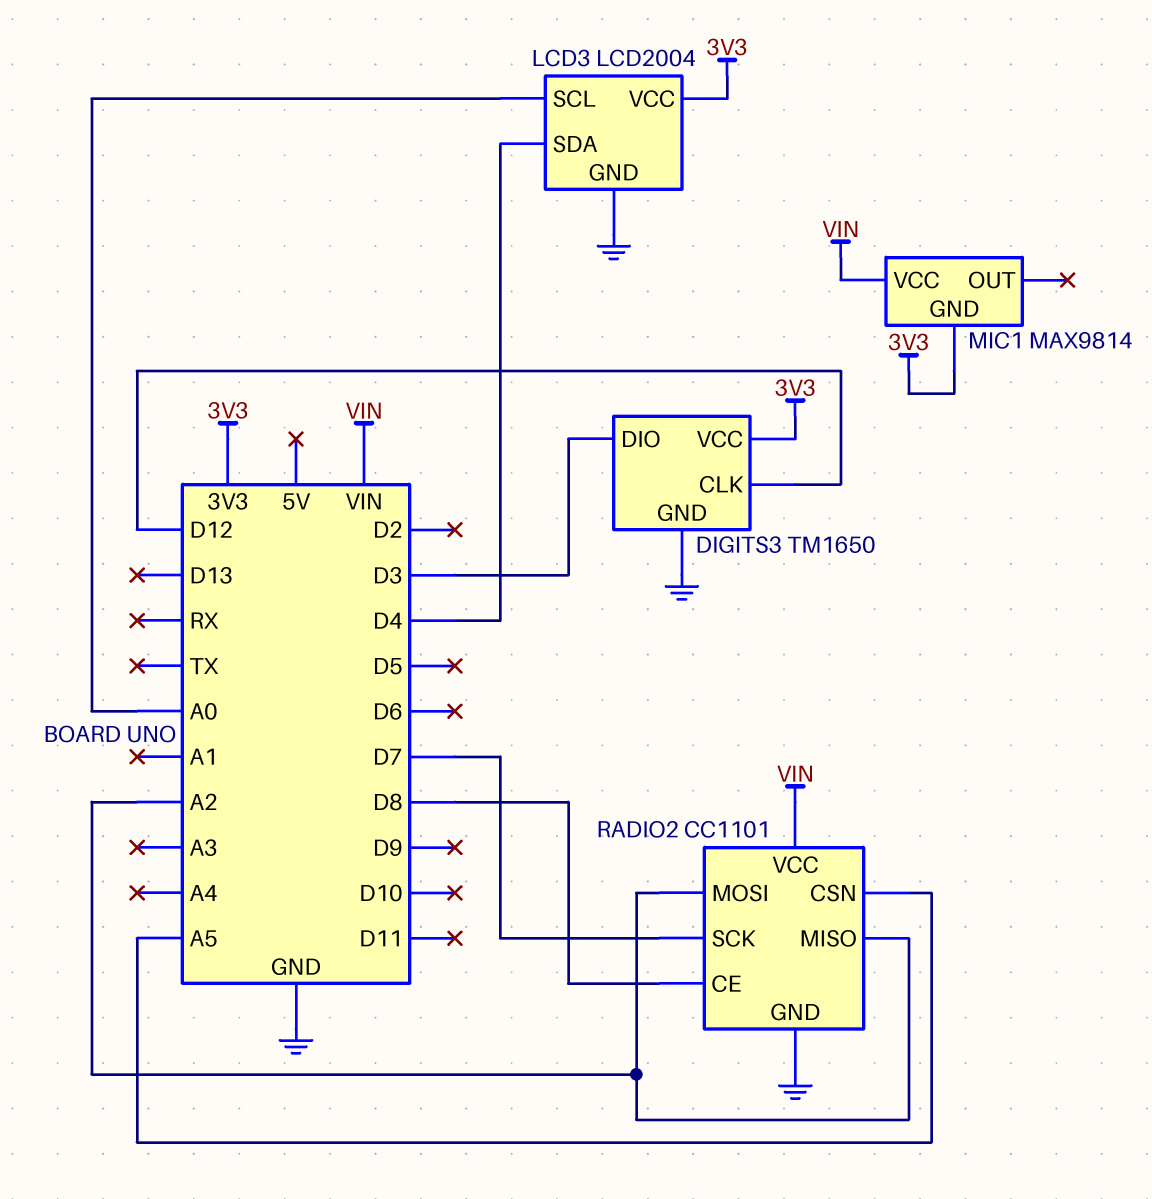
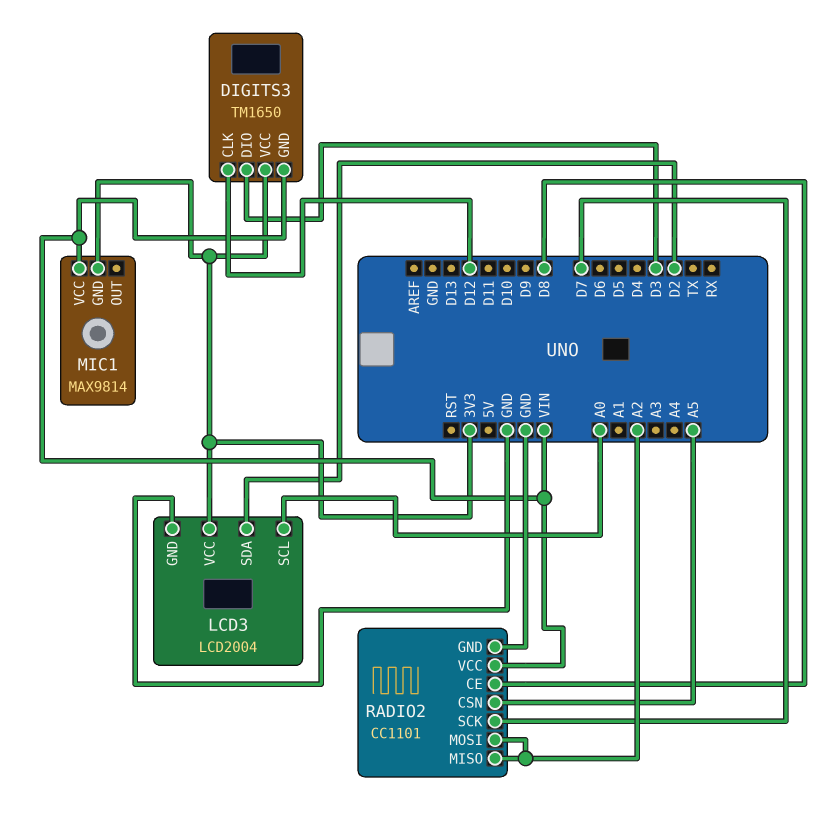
DIGITS3 pin GND: GND -> VIN
LCD3 pin SDA: D4 -> D2

